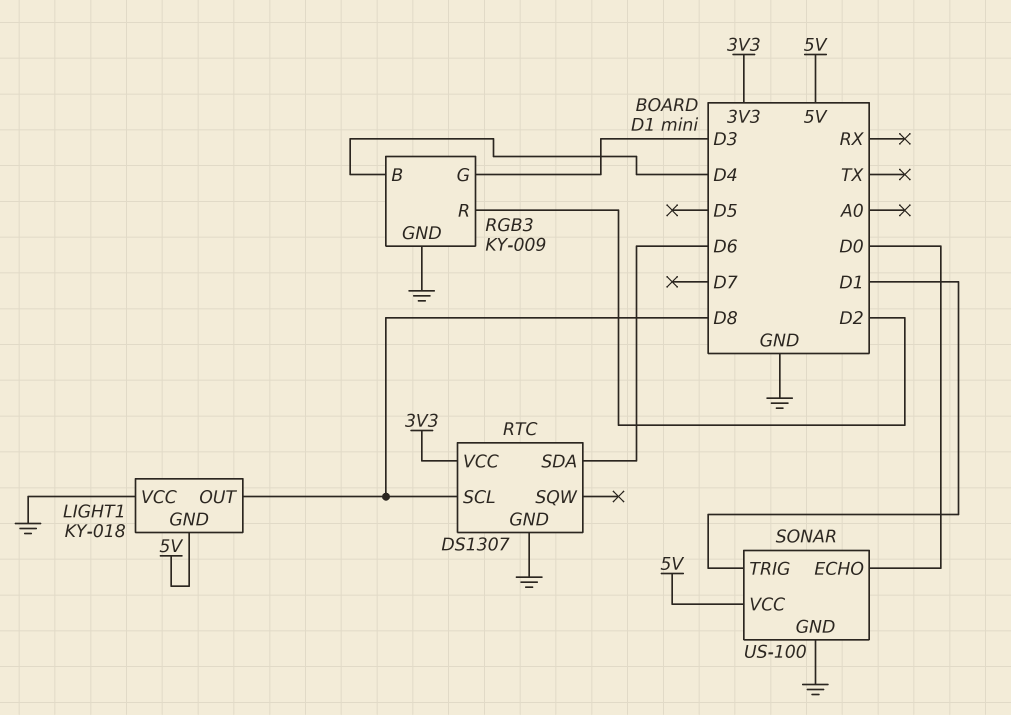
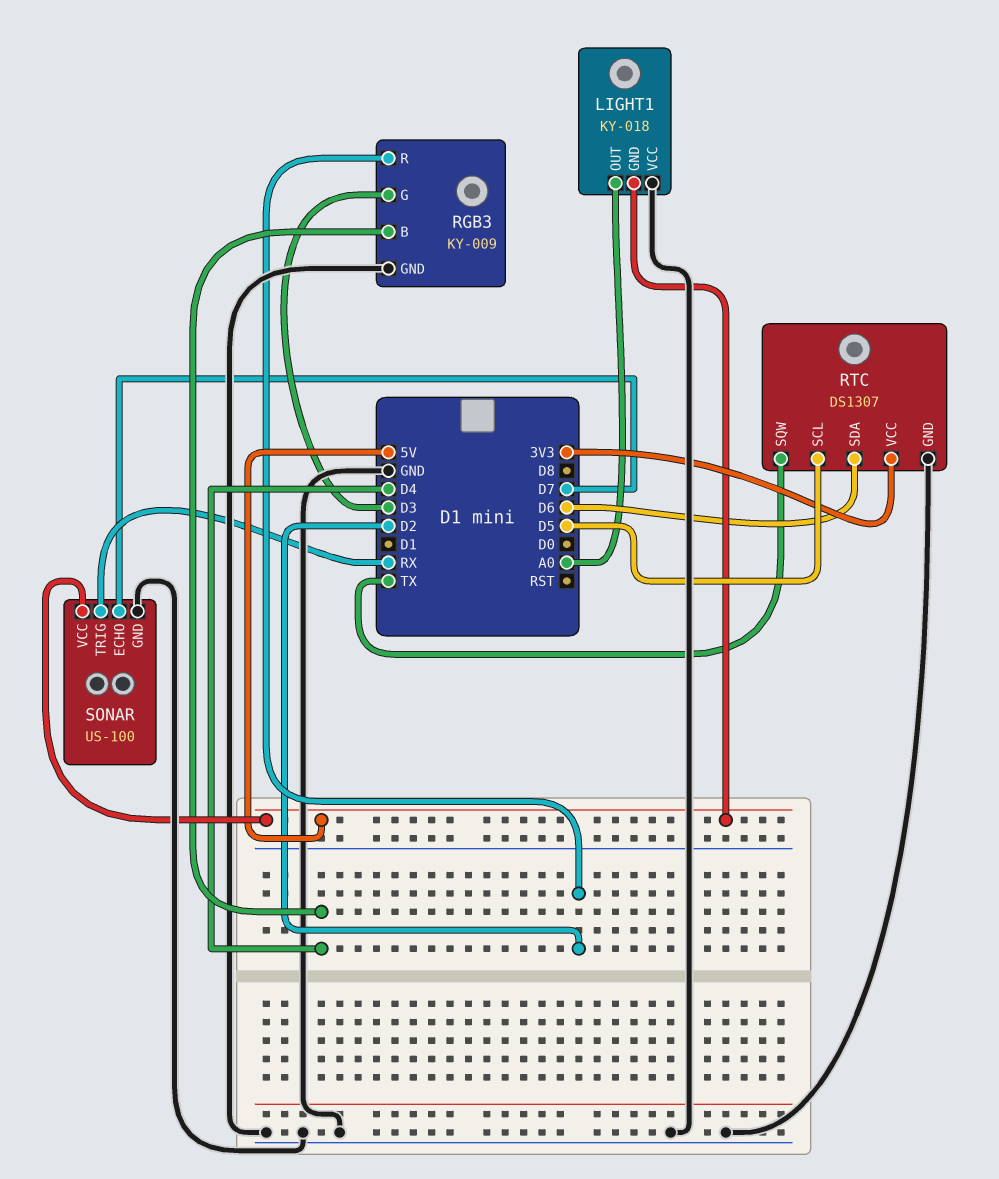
LIGHT1 pin OUT: D8 -> A0
RTC pin SCL: D8 -> D5
RTC pin SQW: none -> TX
SONAR pin ECHO: D0 -> D7
SONAR pin TRIG: D1 -> RX

